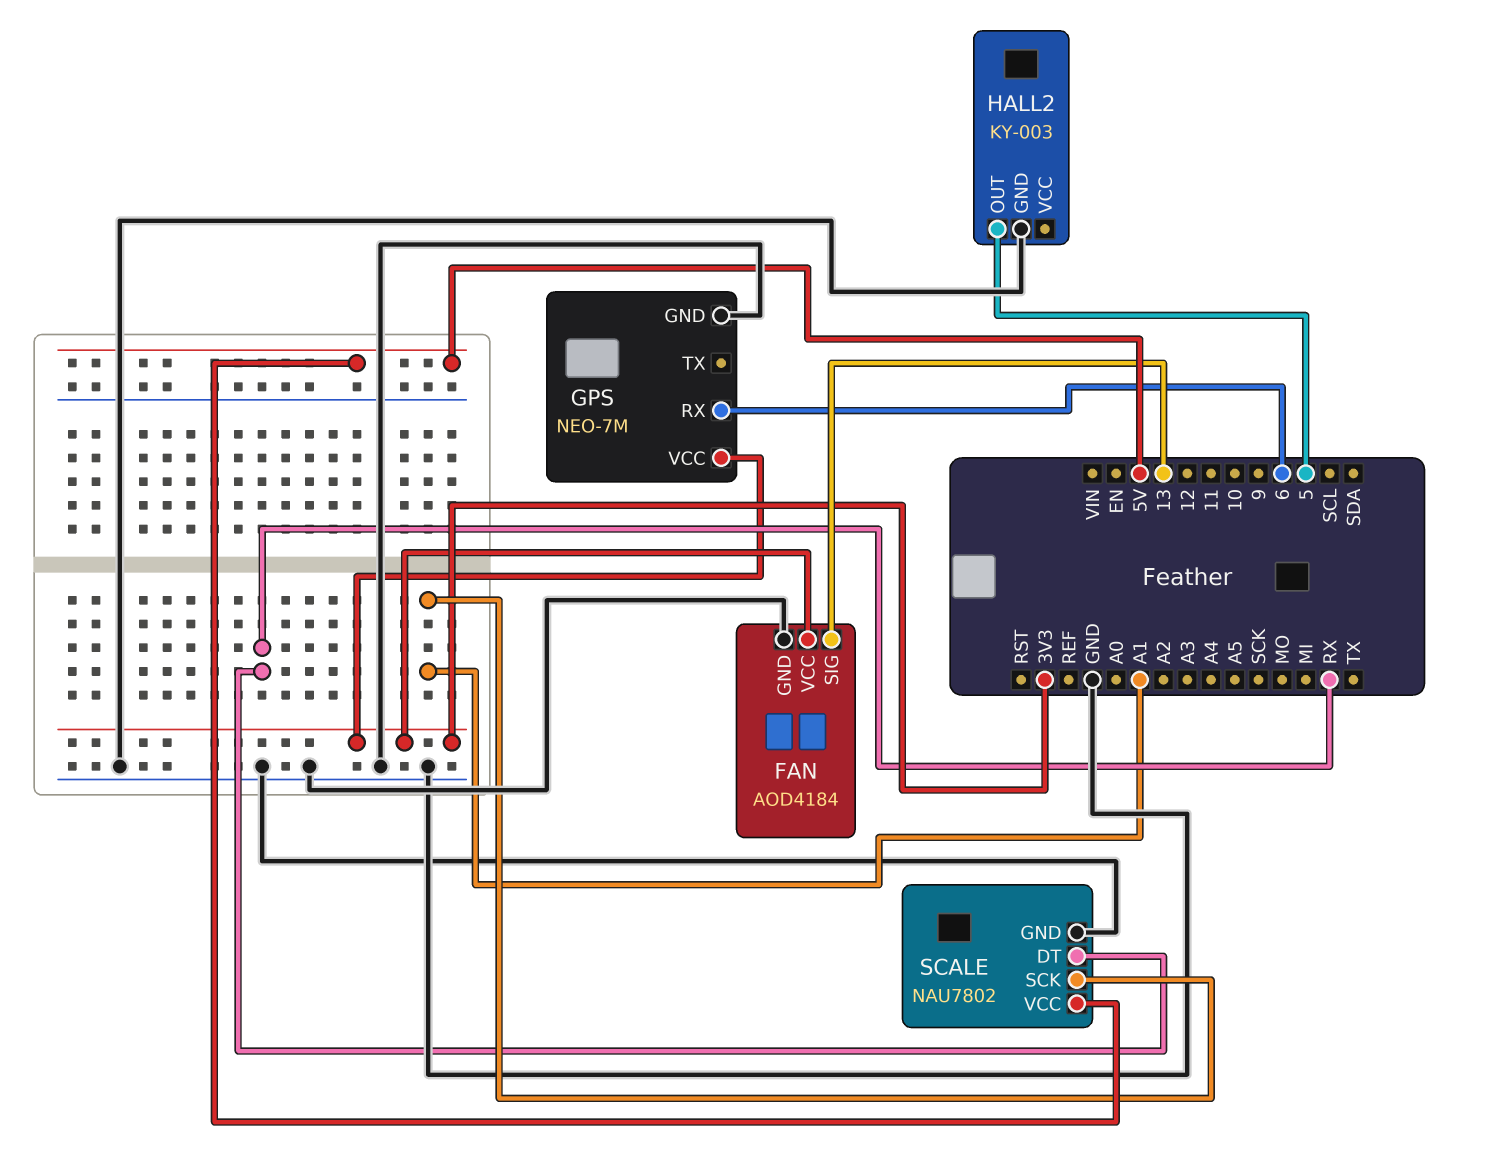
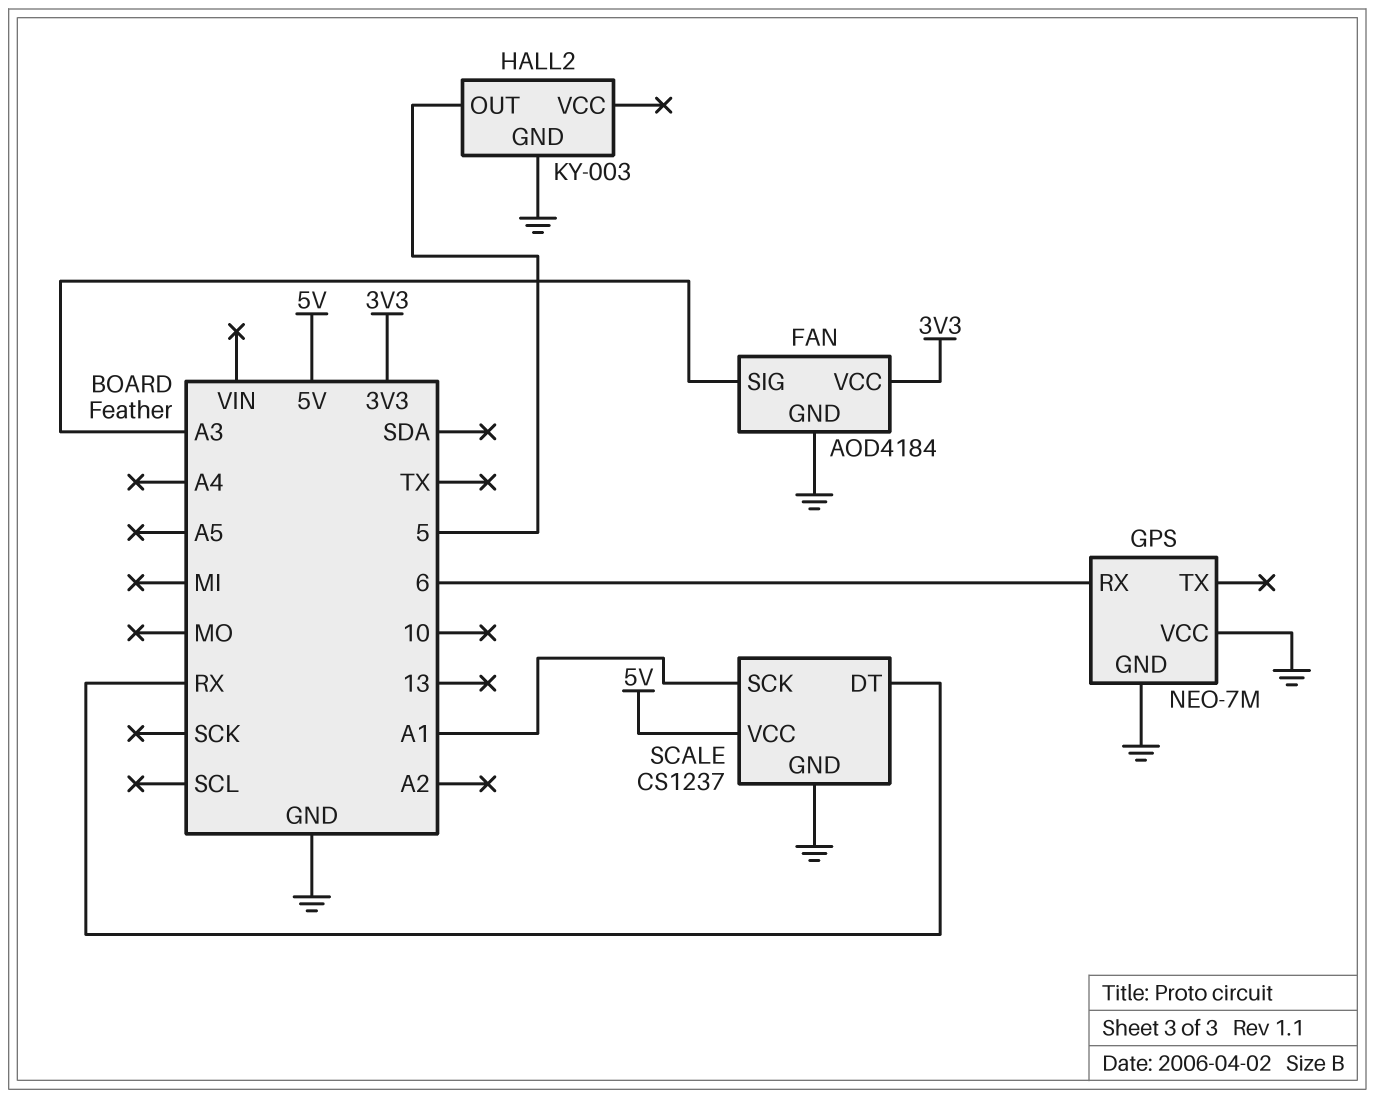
FAN pin SIG: 13 -> A3
GPS pin VCC: 3V3 -> GND
SCALE: NAU7802 -> CS1237

